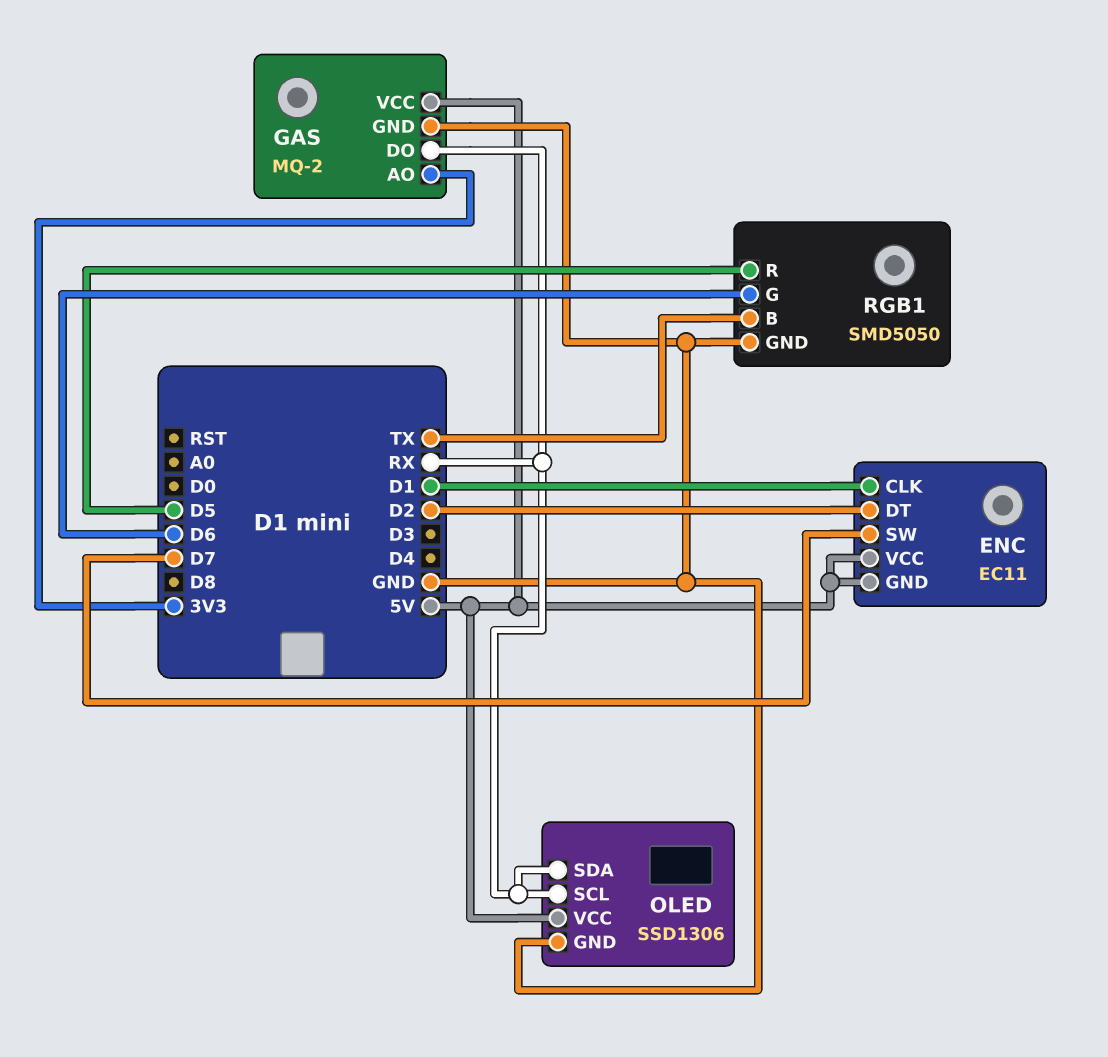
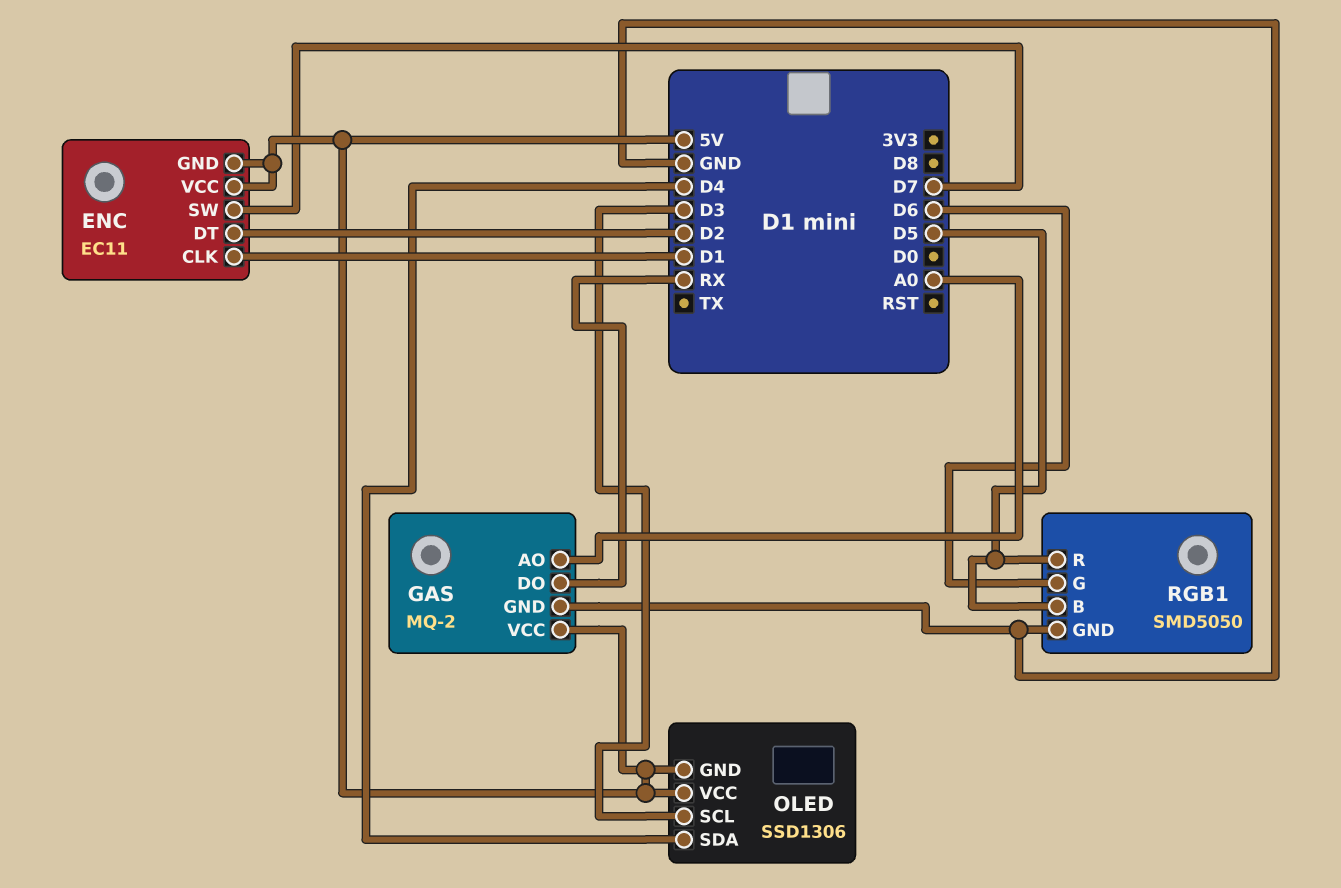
GAS pin AO: 3V3 -> A0
OLED pin GND: GND -> 5V
OLED pin SCL: RX -> D3
OLED pin SDA: RX -> D4
RGB1 pin B: TX -> D5

